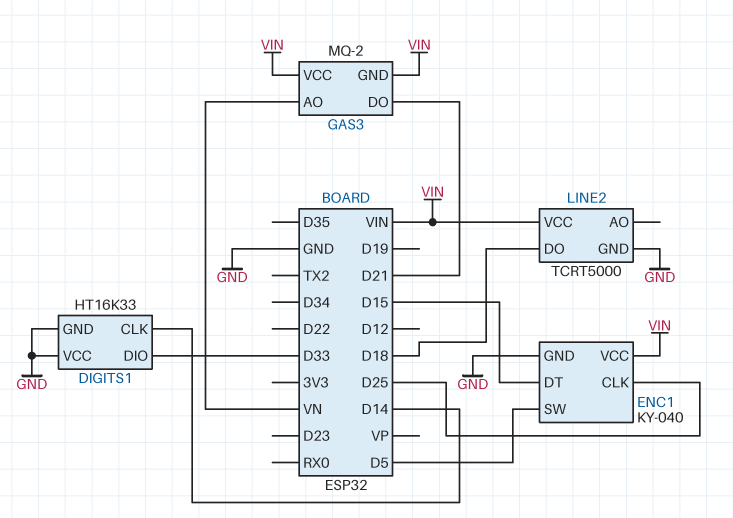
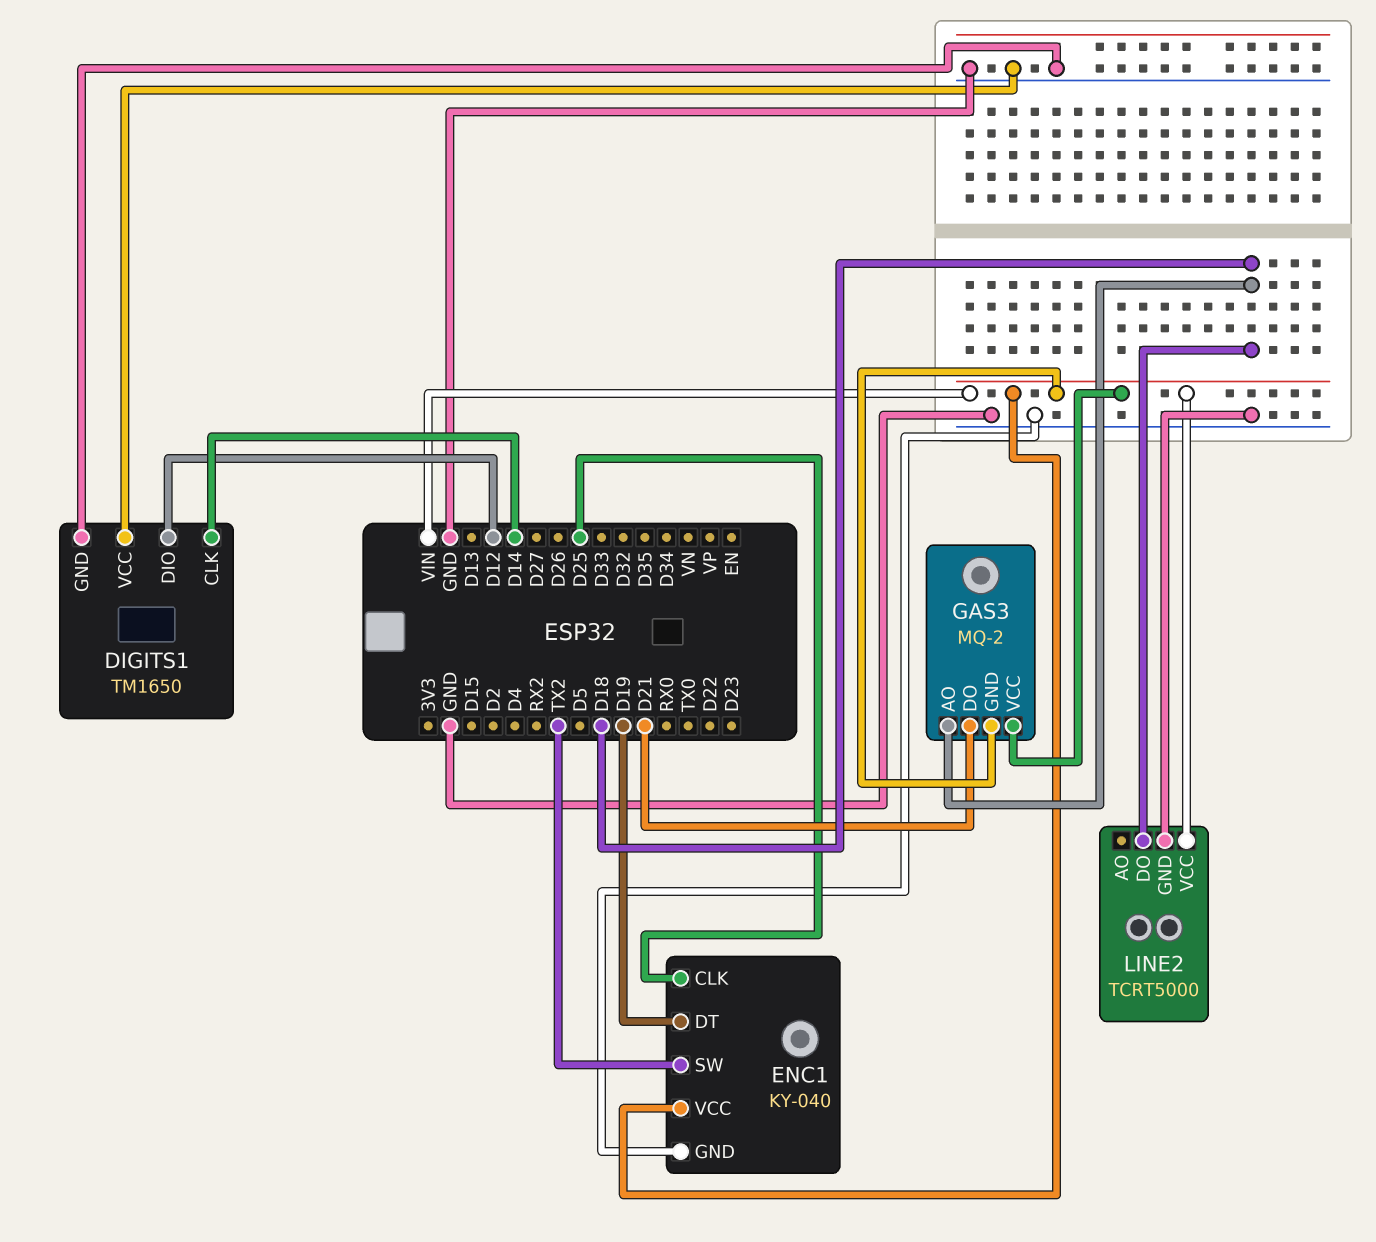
DIGITS1: HT16K33 -> TM1650
DIGITS1 pin DIO: D33 -> D12
ENC1 pin DT: D15 -> D19
ENC1 pin SW: D5 -> TX2
GAS3 pin AO: VN -> D18

